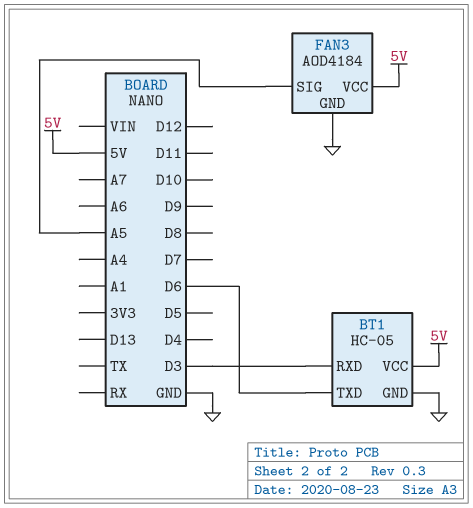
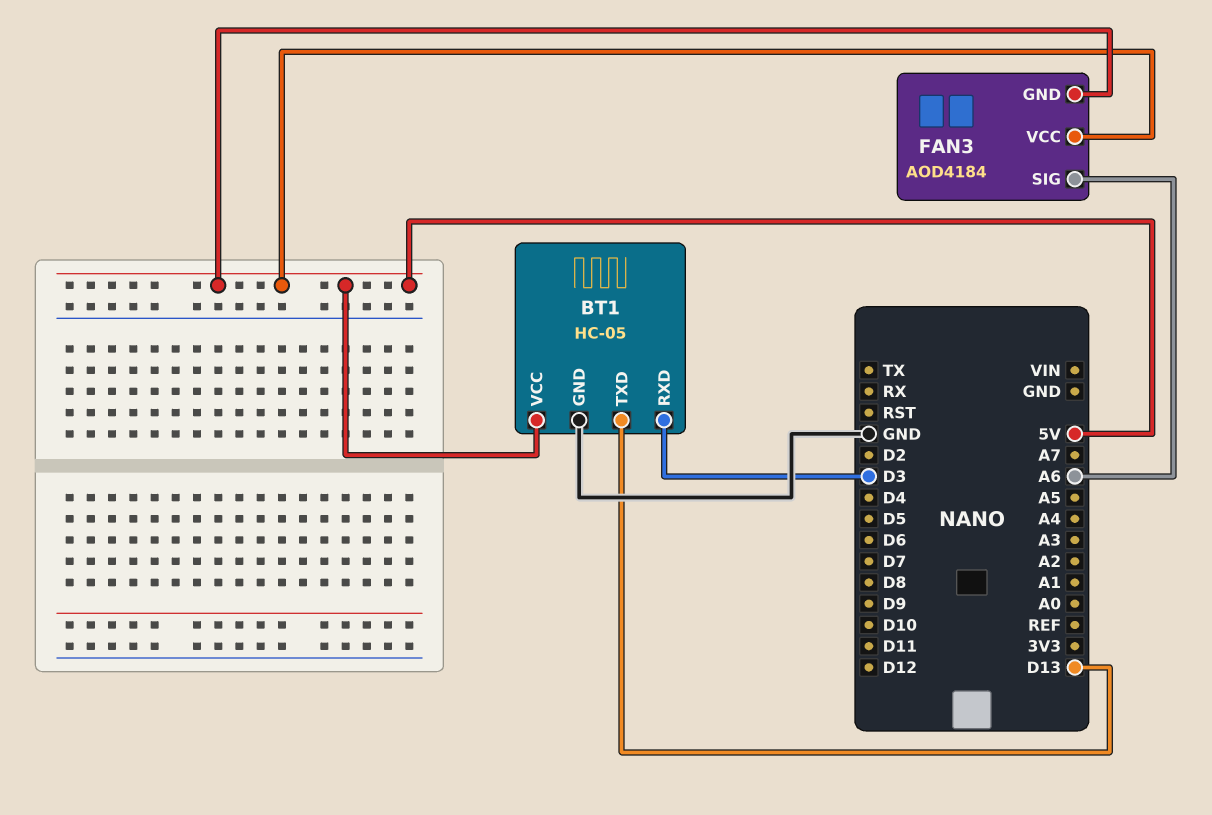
BT1 pin TXD: D6 -> D13
FAN3 pin GND: GND -> 5V
FAN3 pin SIG: A5 -> A6

